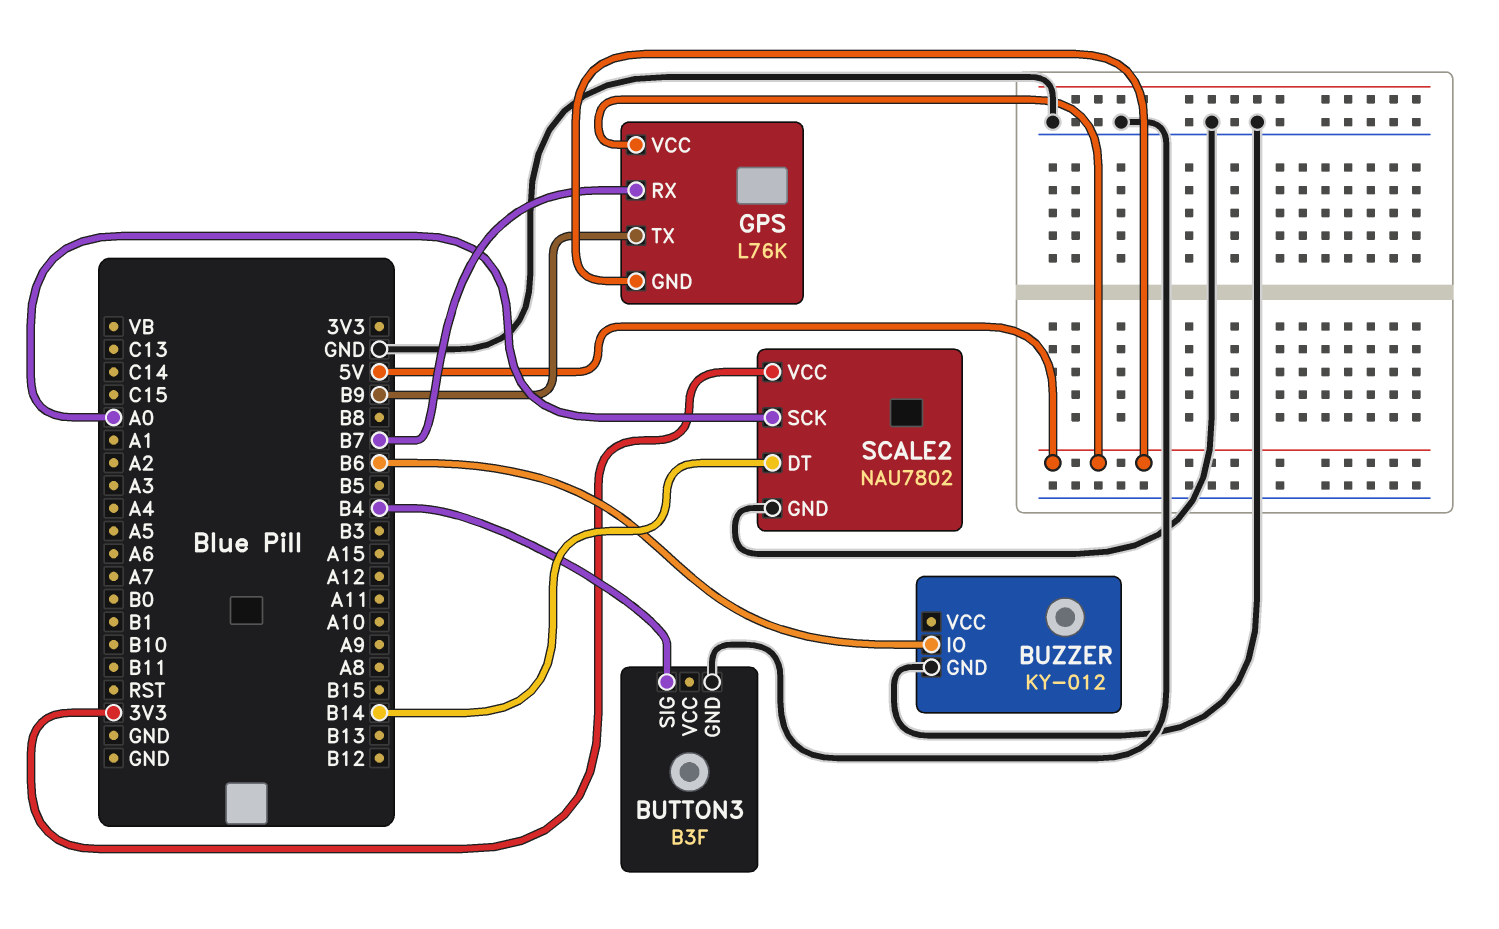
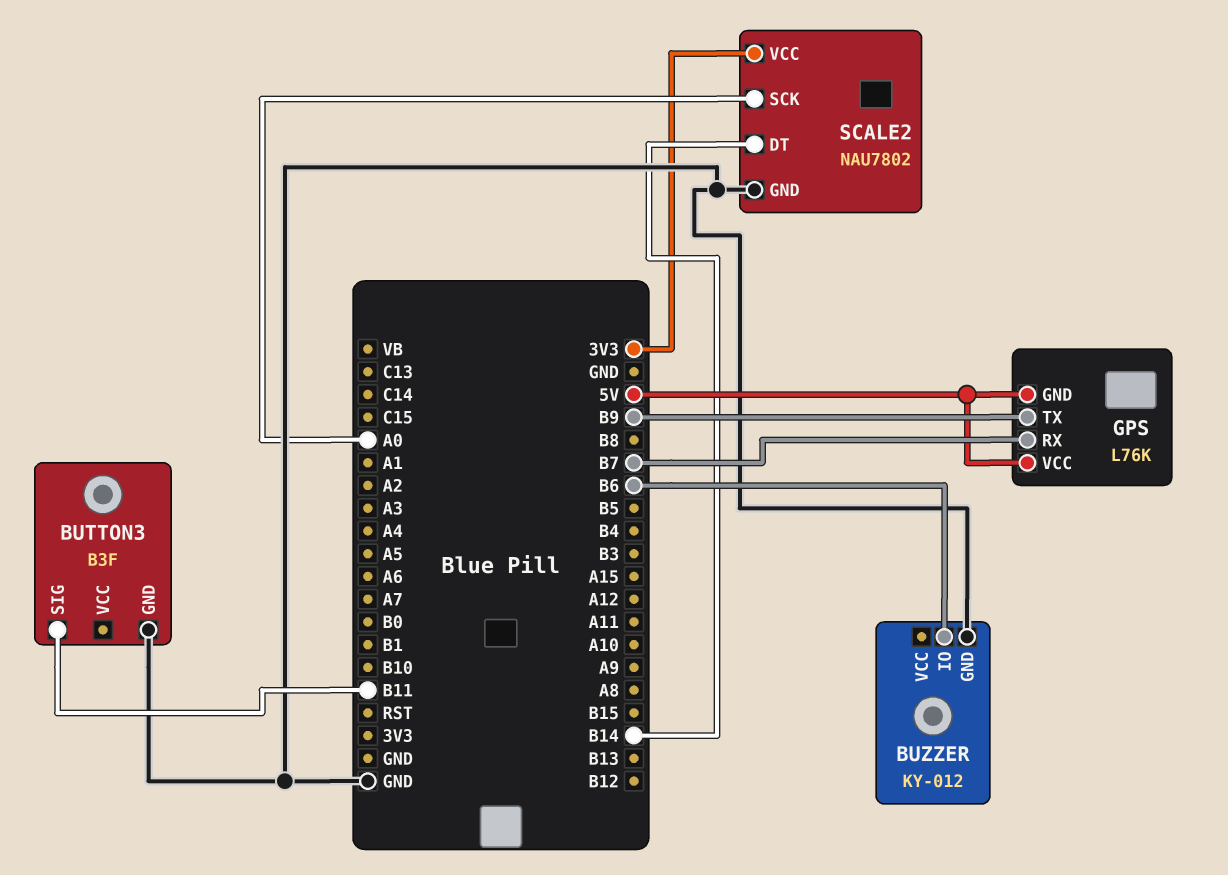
BUTTON3 pin SIG: B4 -> B11

